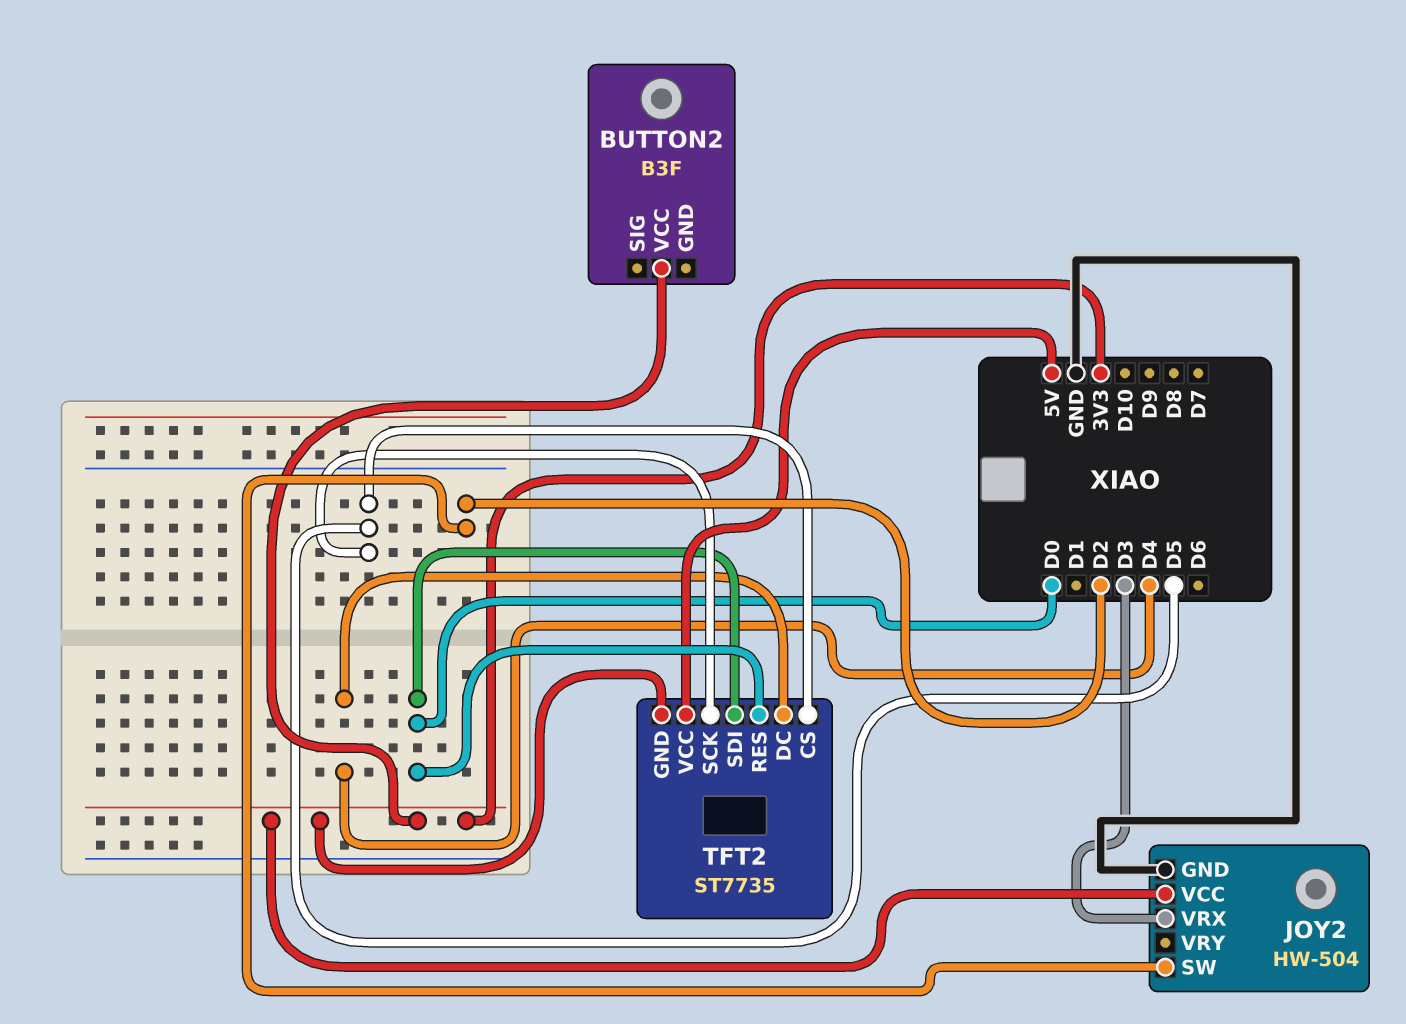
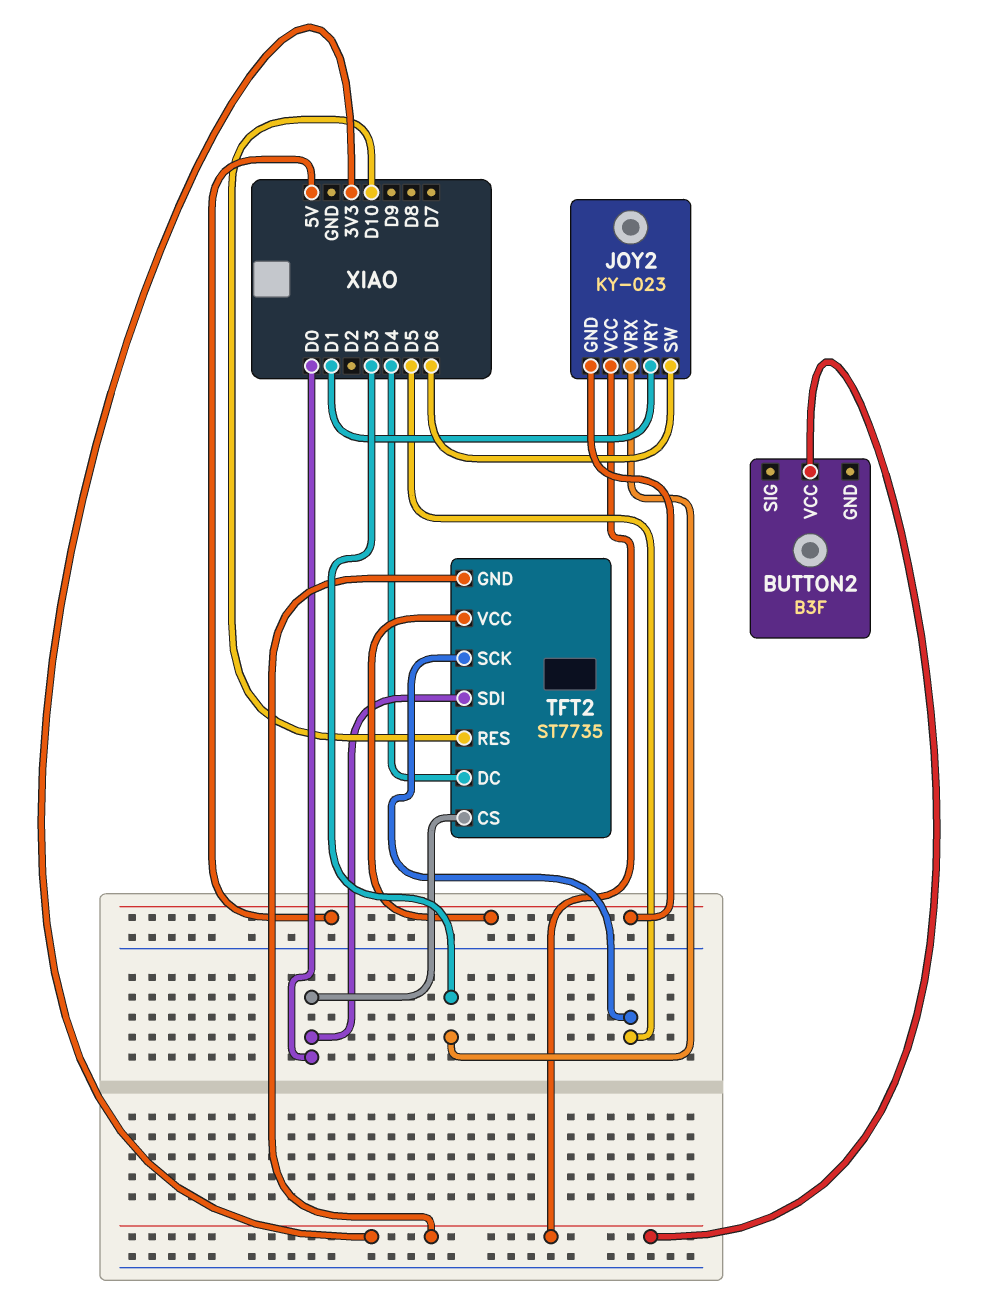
JOY2: HW-504 -> KY-023
JOY2 pin GND: GND -> 5V
JOY2 pin SW: D2 -> D6
JOY2 pin VRY: none -> D1
TFT2 pin CS: D5 -> D0
TFT2 pin RES: D0 -> D10

